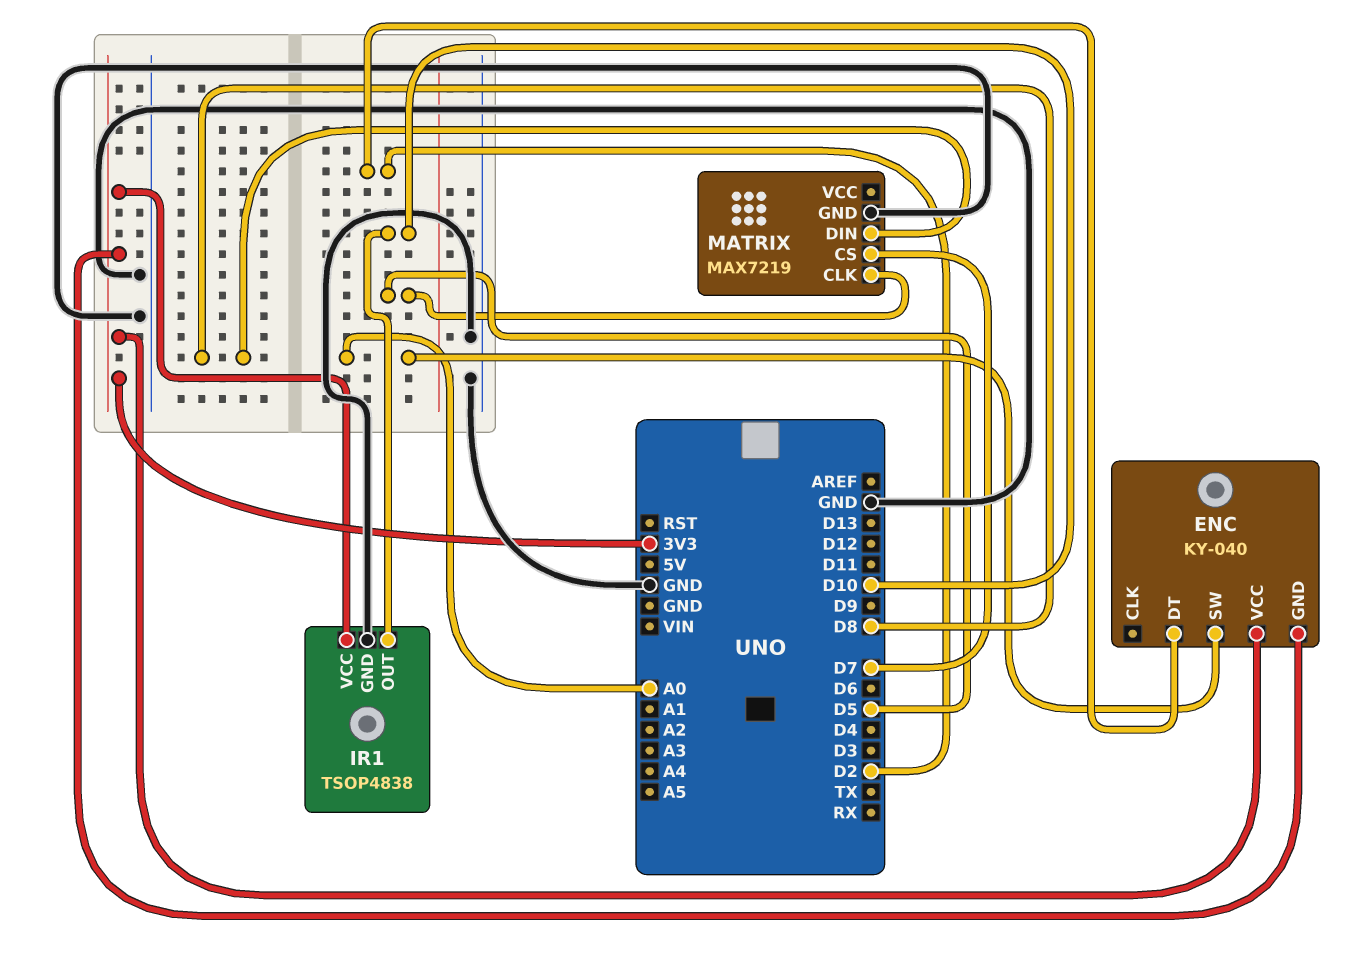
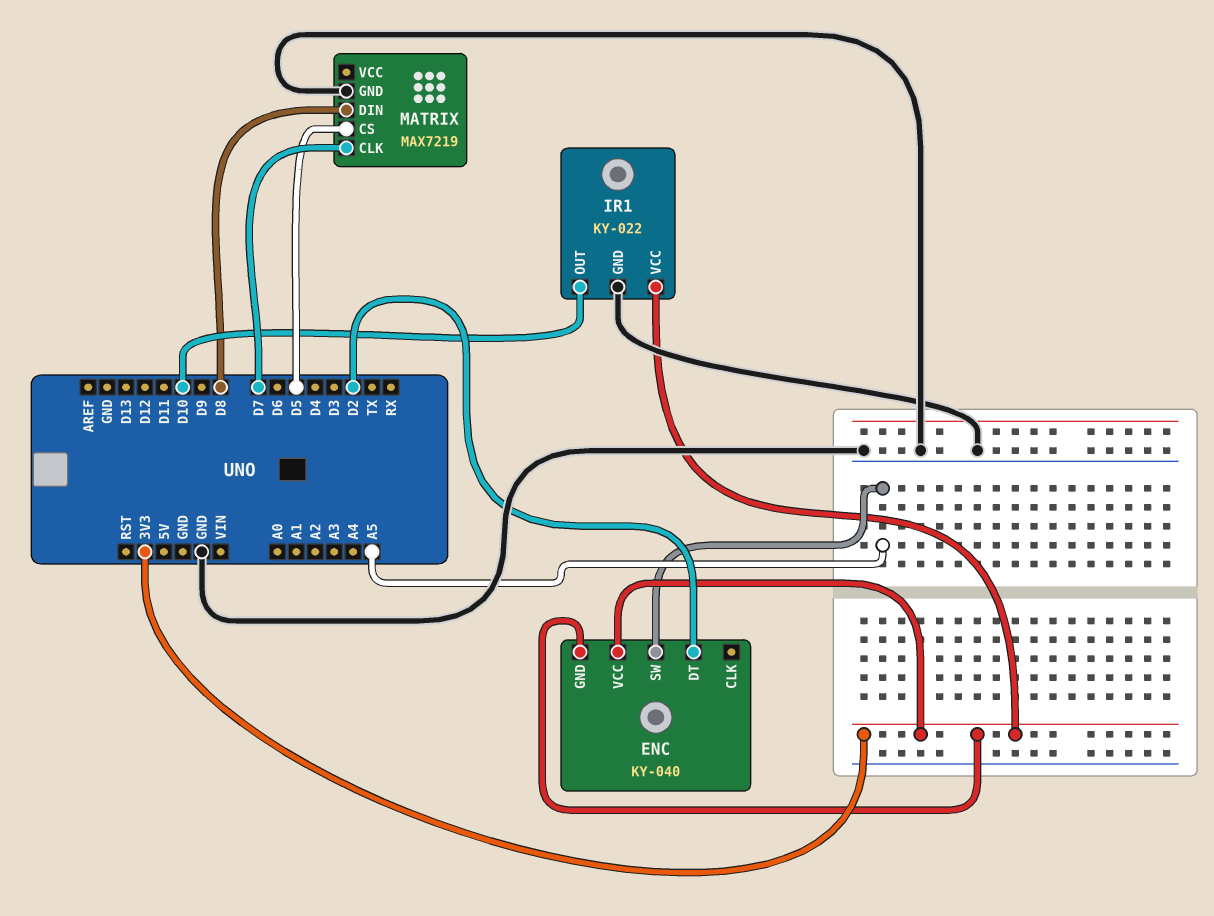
ENC pin SW: A0 -> A5
IR1: TSOP4838 -> KY-022
MATRIX pin CLK: D5 -> D7
MATRIX pin CS: D7 -> D5

